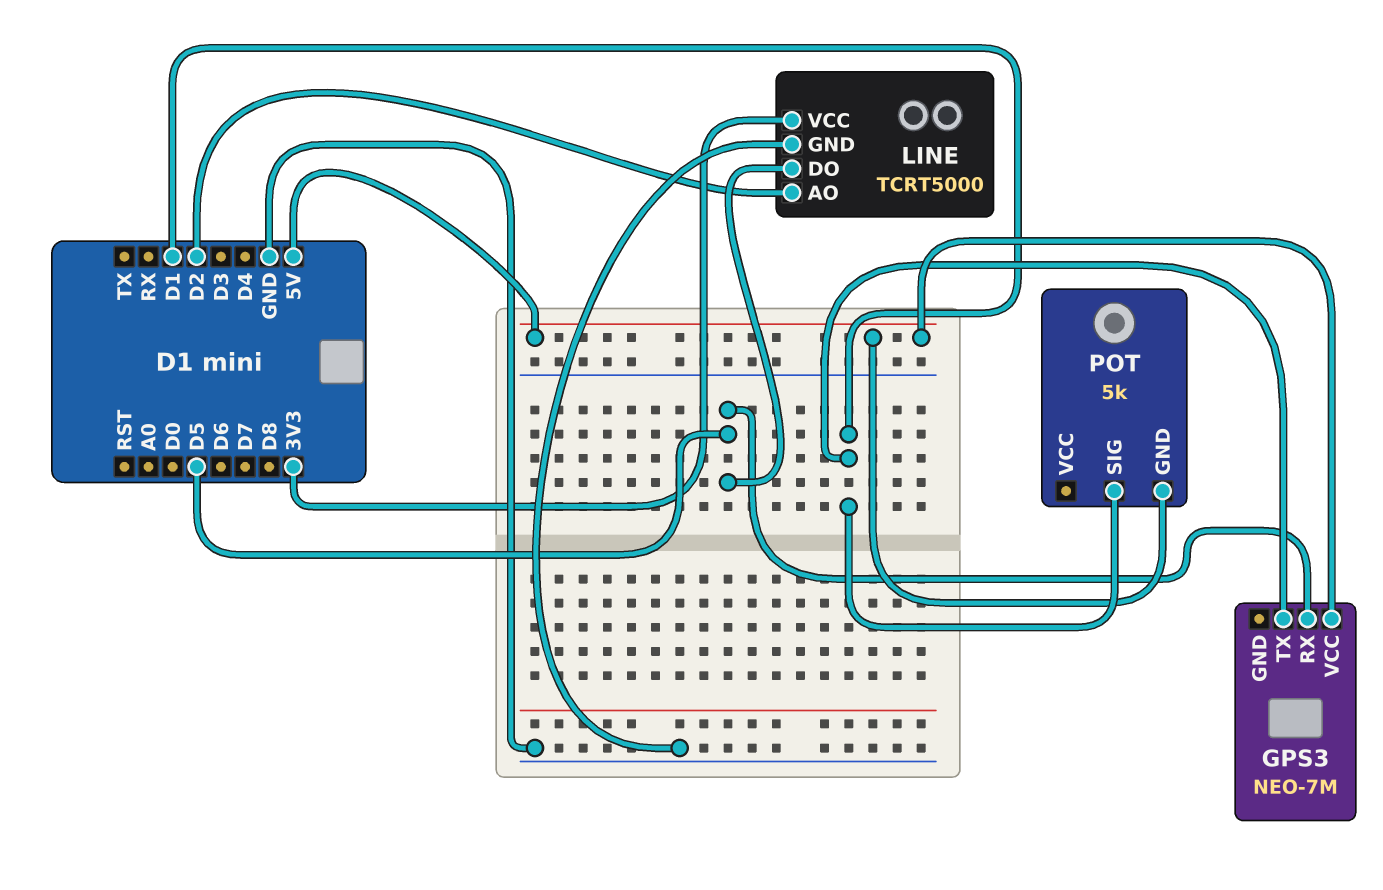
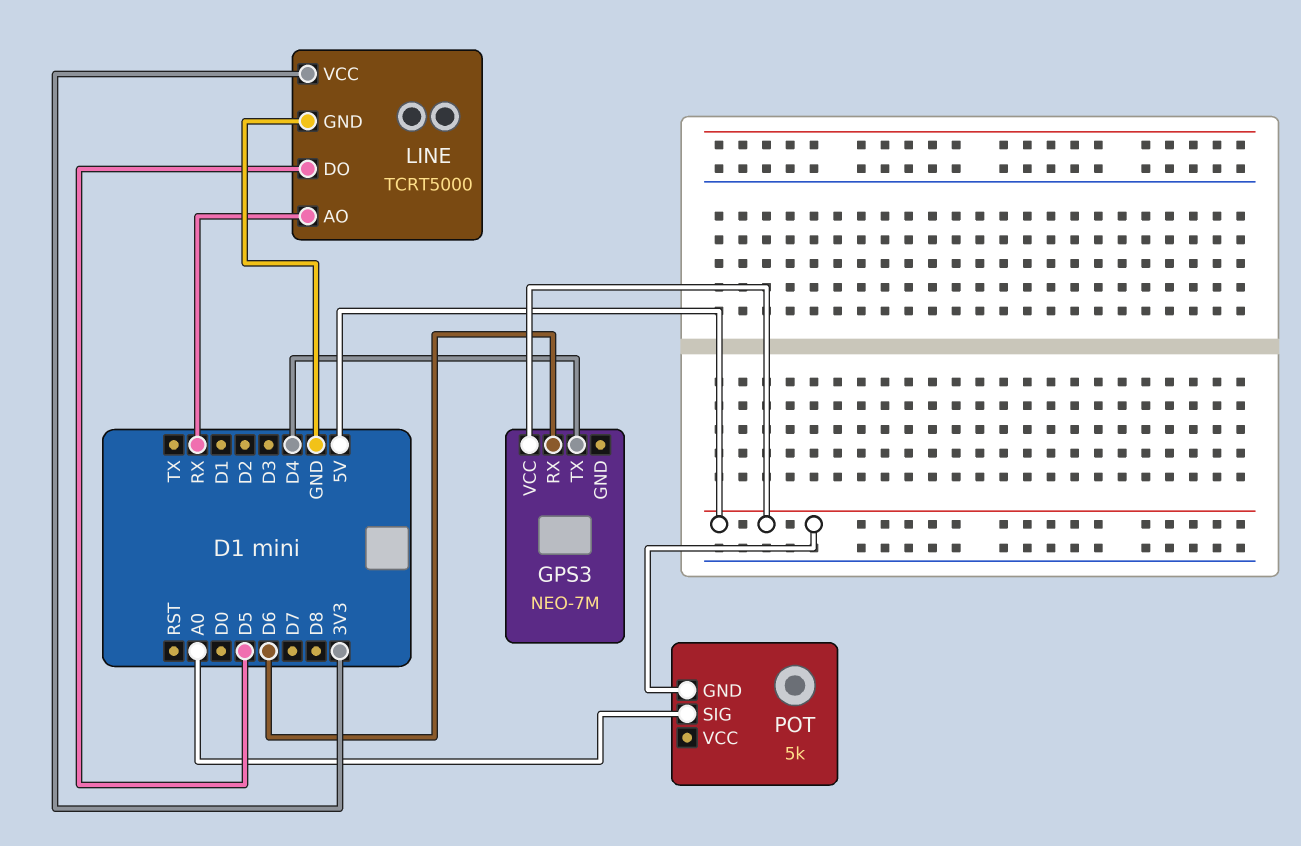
GPS3 pin RX: D5 -> D6
GPS3 pin TX: D1 -> D4
LINE pin AO: D2 -> RX
POT pin SIG: D1 -> A0

